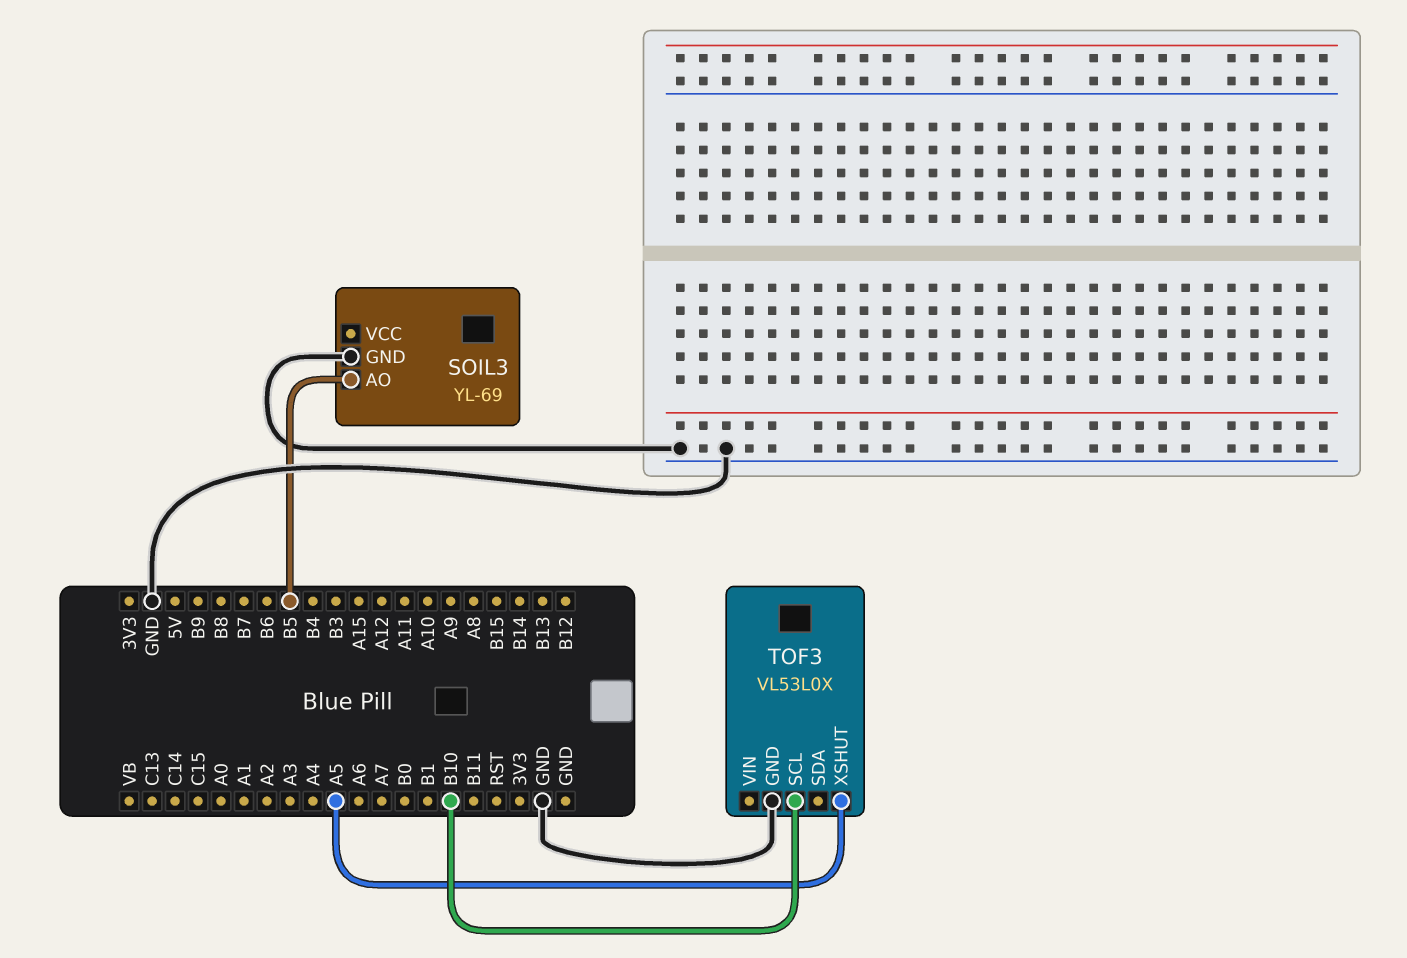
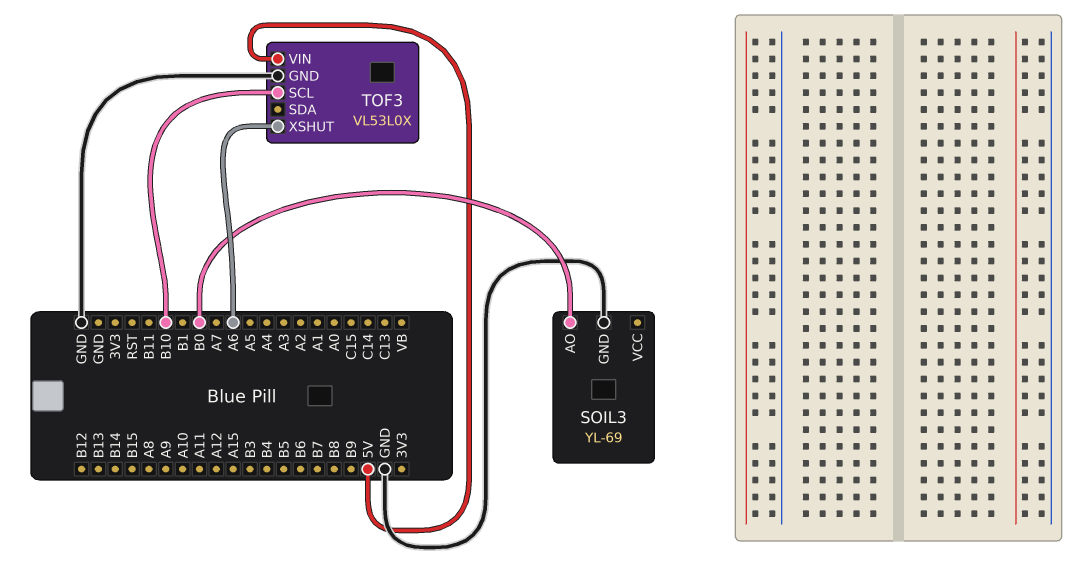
SOIL3 pin AO: B5 -> B0
TOF3 pin VIN: none -> 5V
TOF3 pin XSHUT: A5 -> A6

